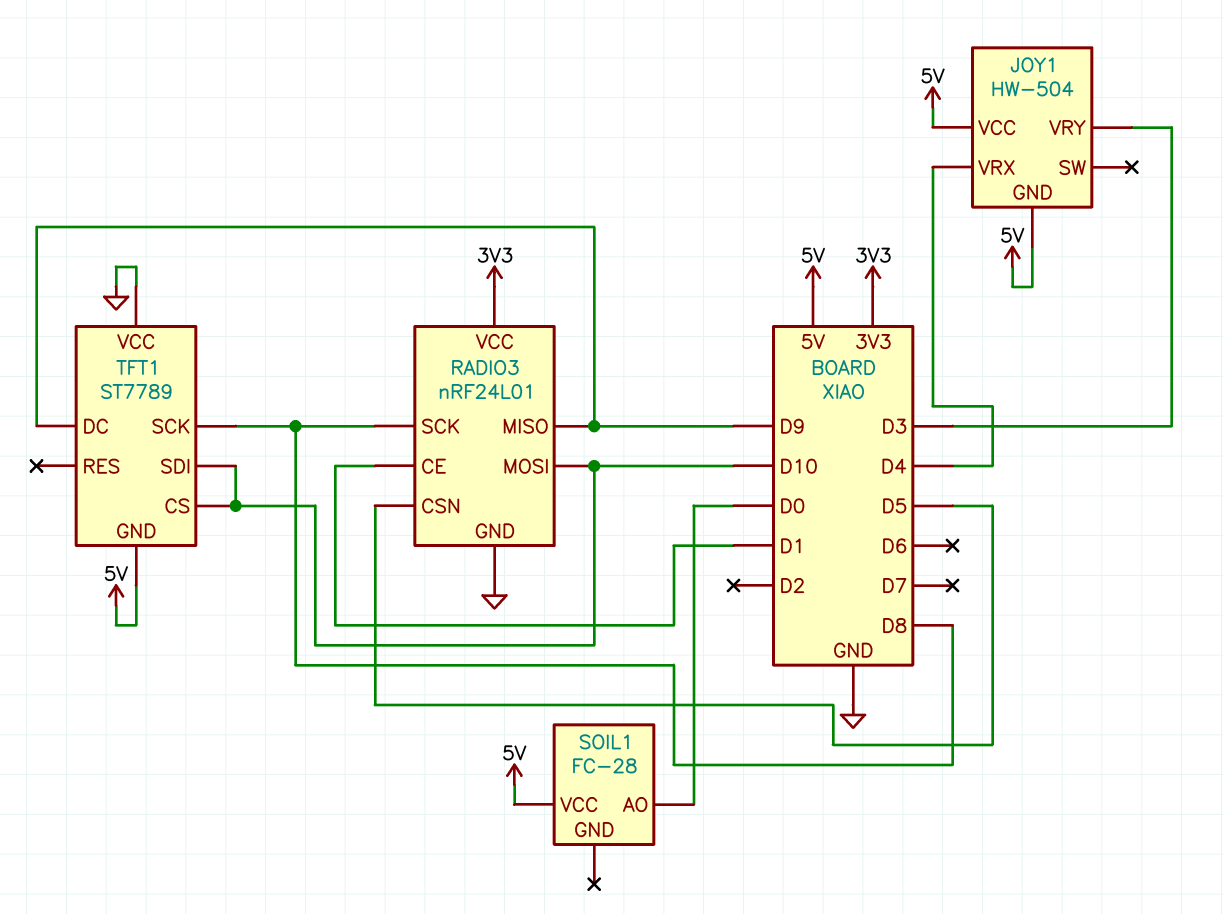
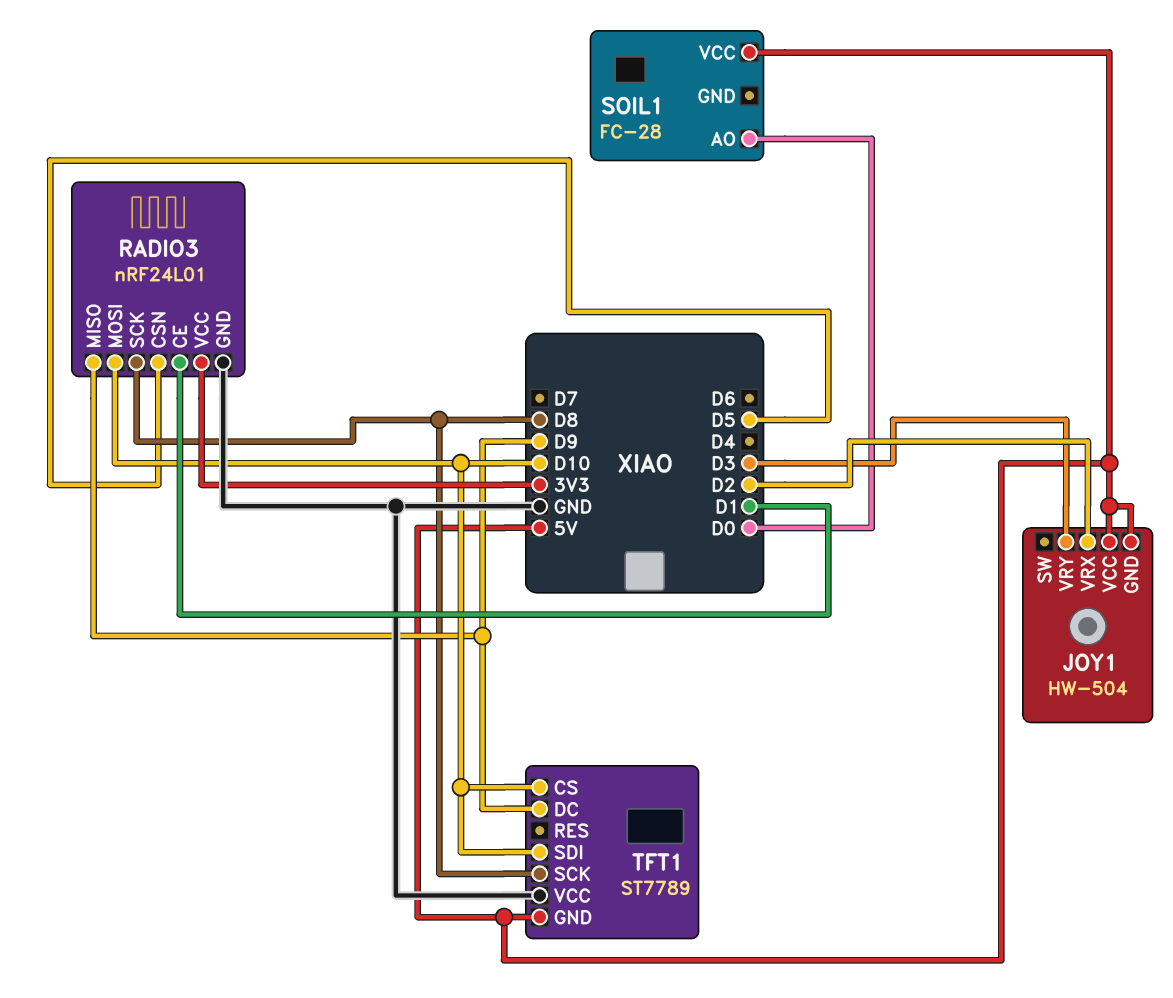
JOY1 pin VRX: D4 -> D2

